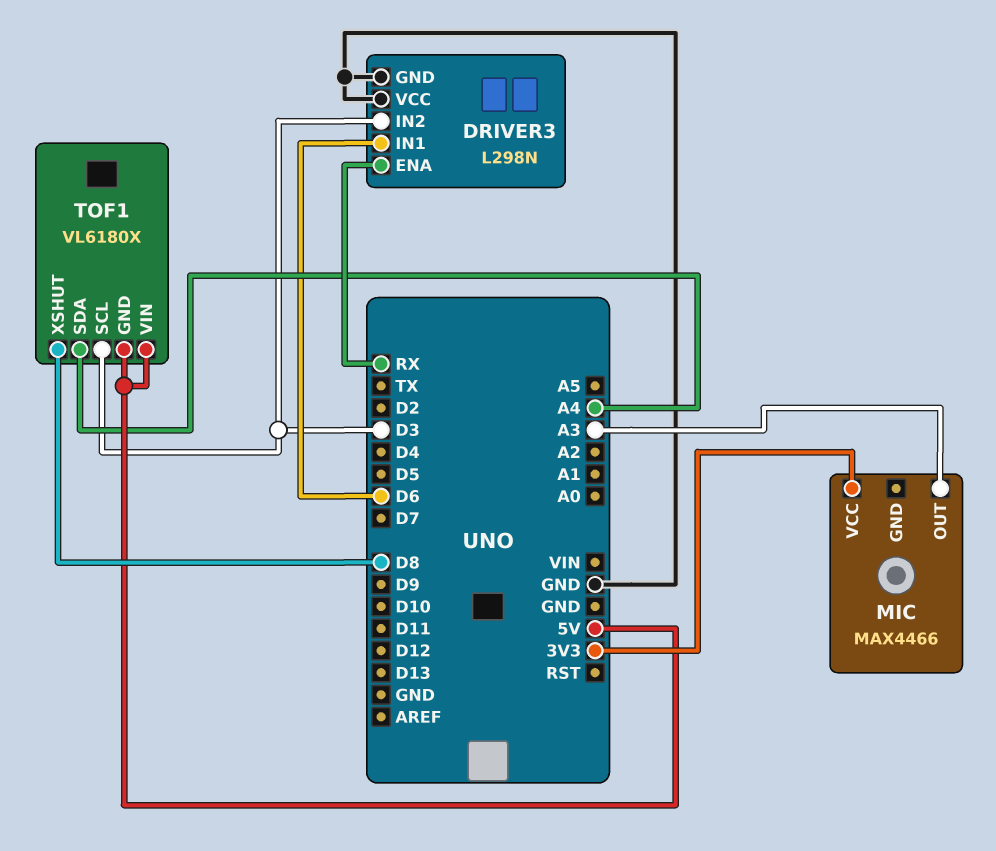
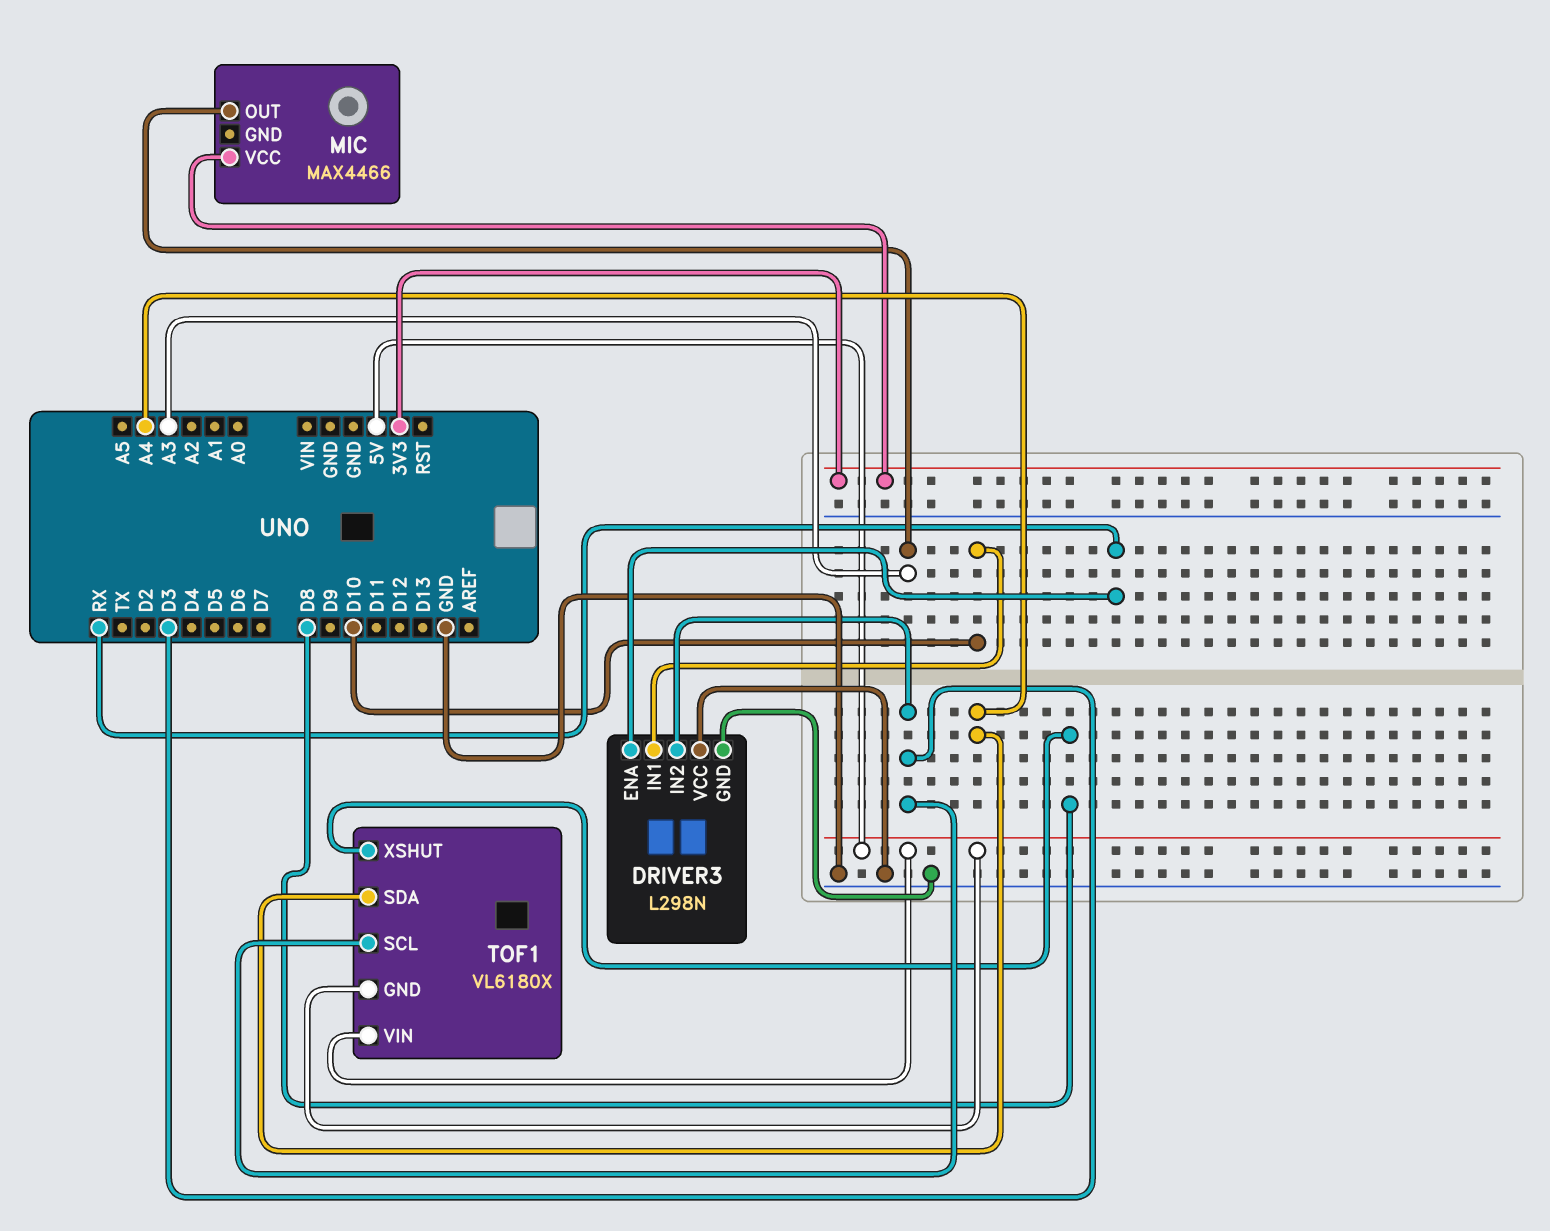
DRIVER3 pin IN1: D6 -> D10

